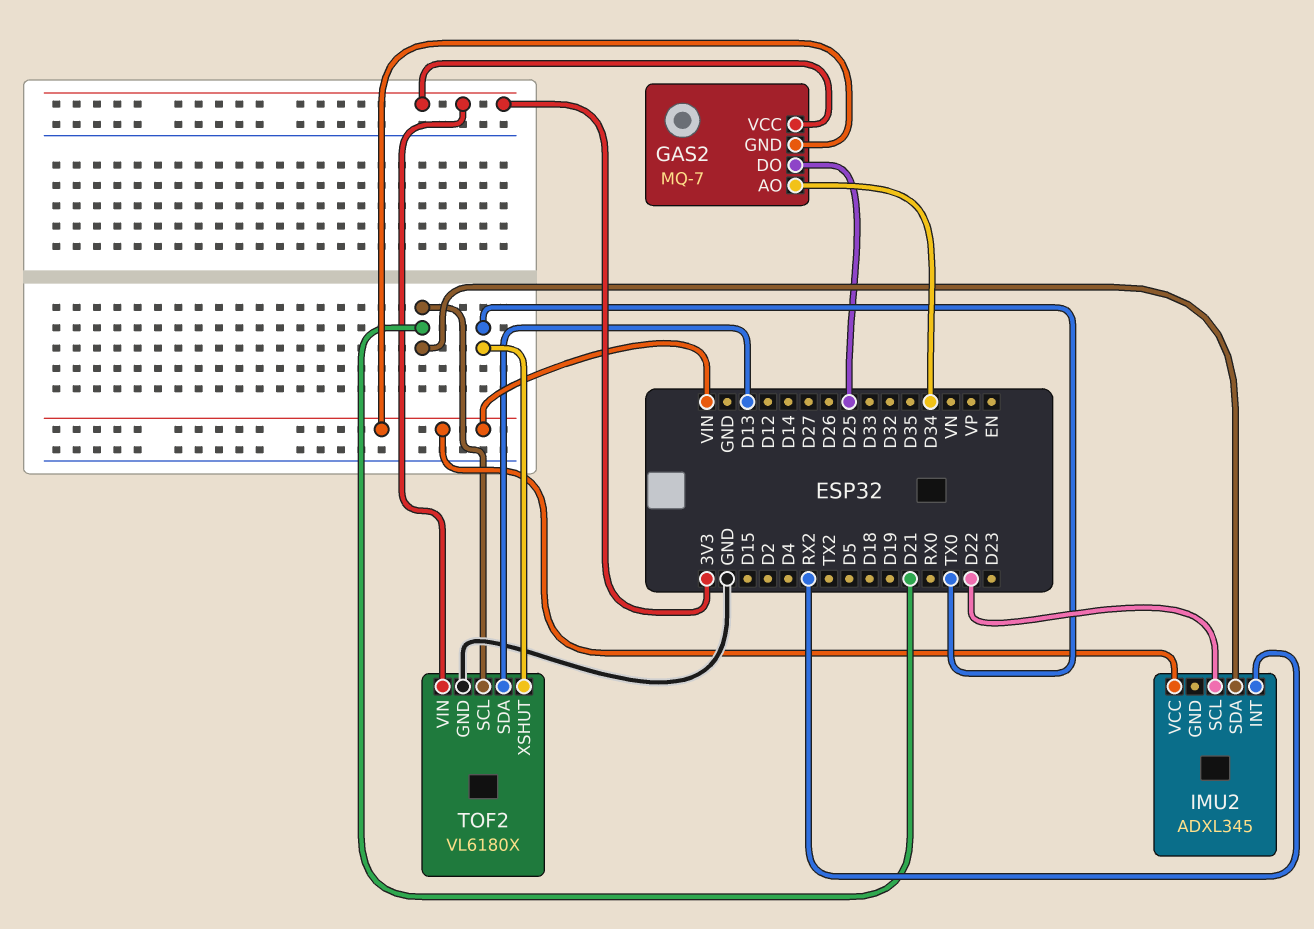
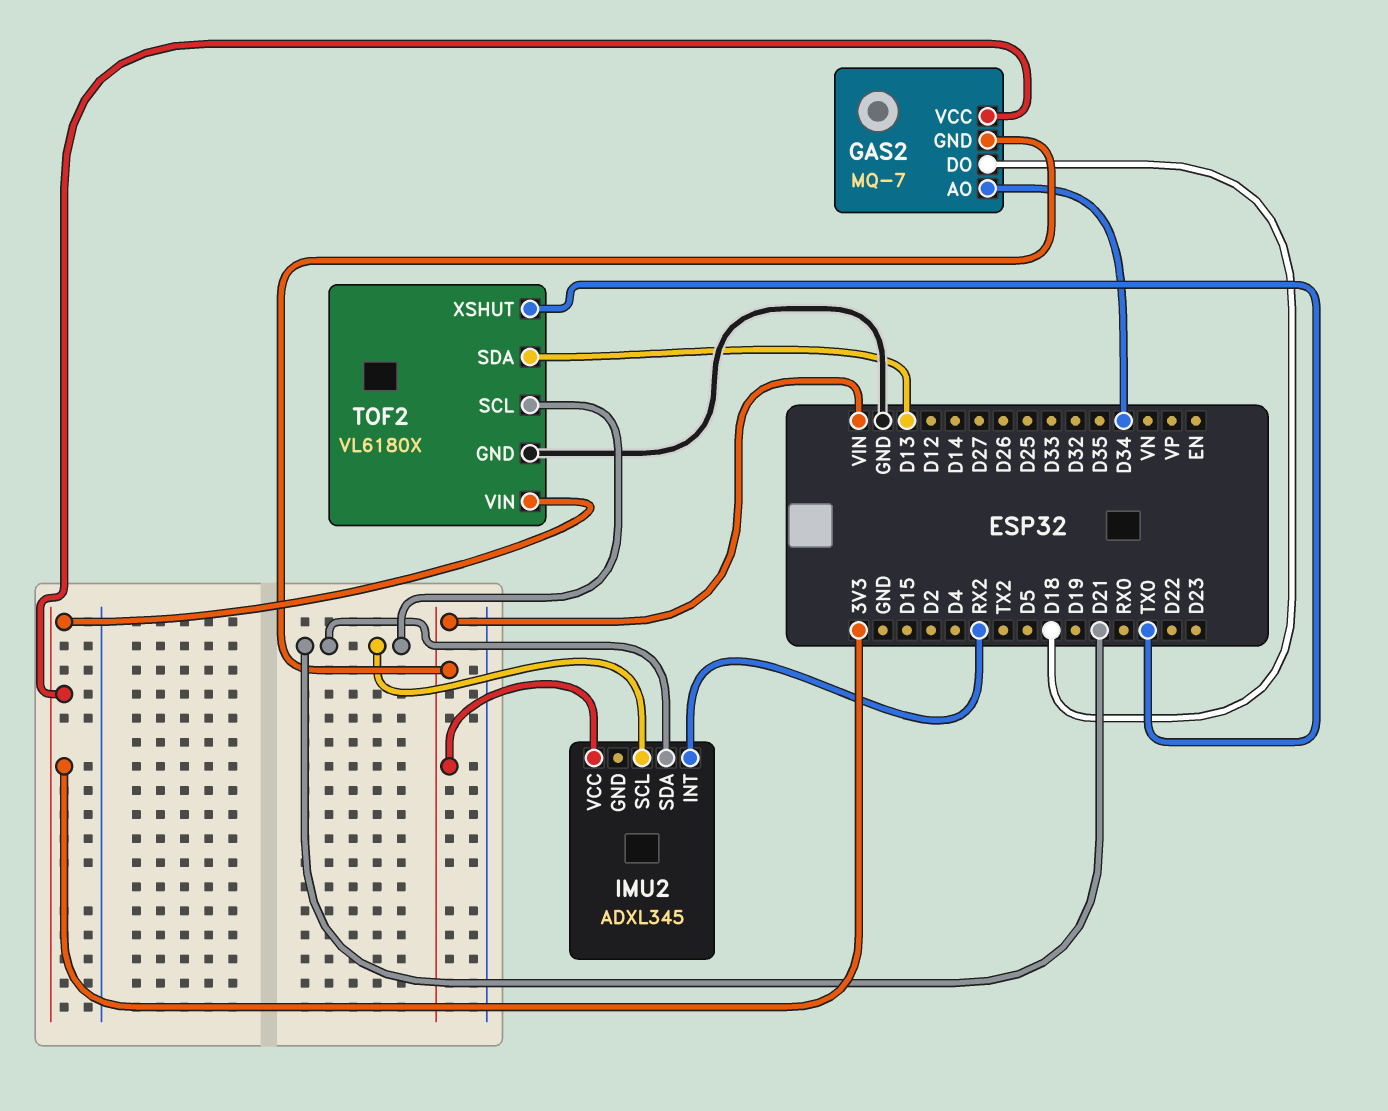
GAS2 pin DO: D25 -> D18
IMU2 pin SCL: D22 -> D21

